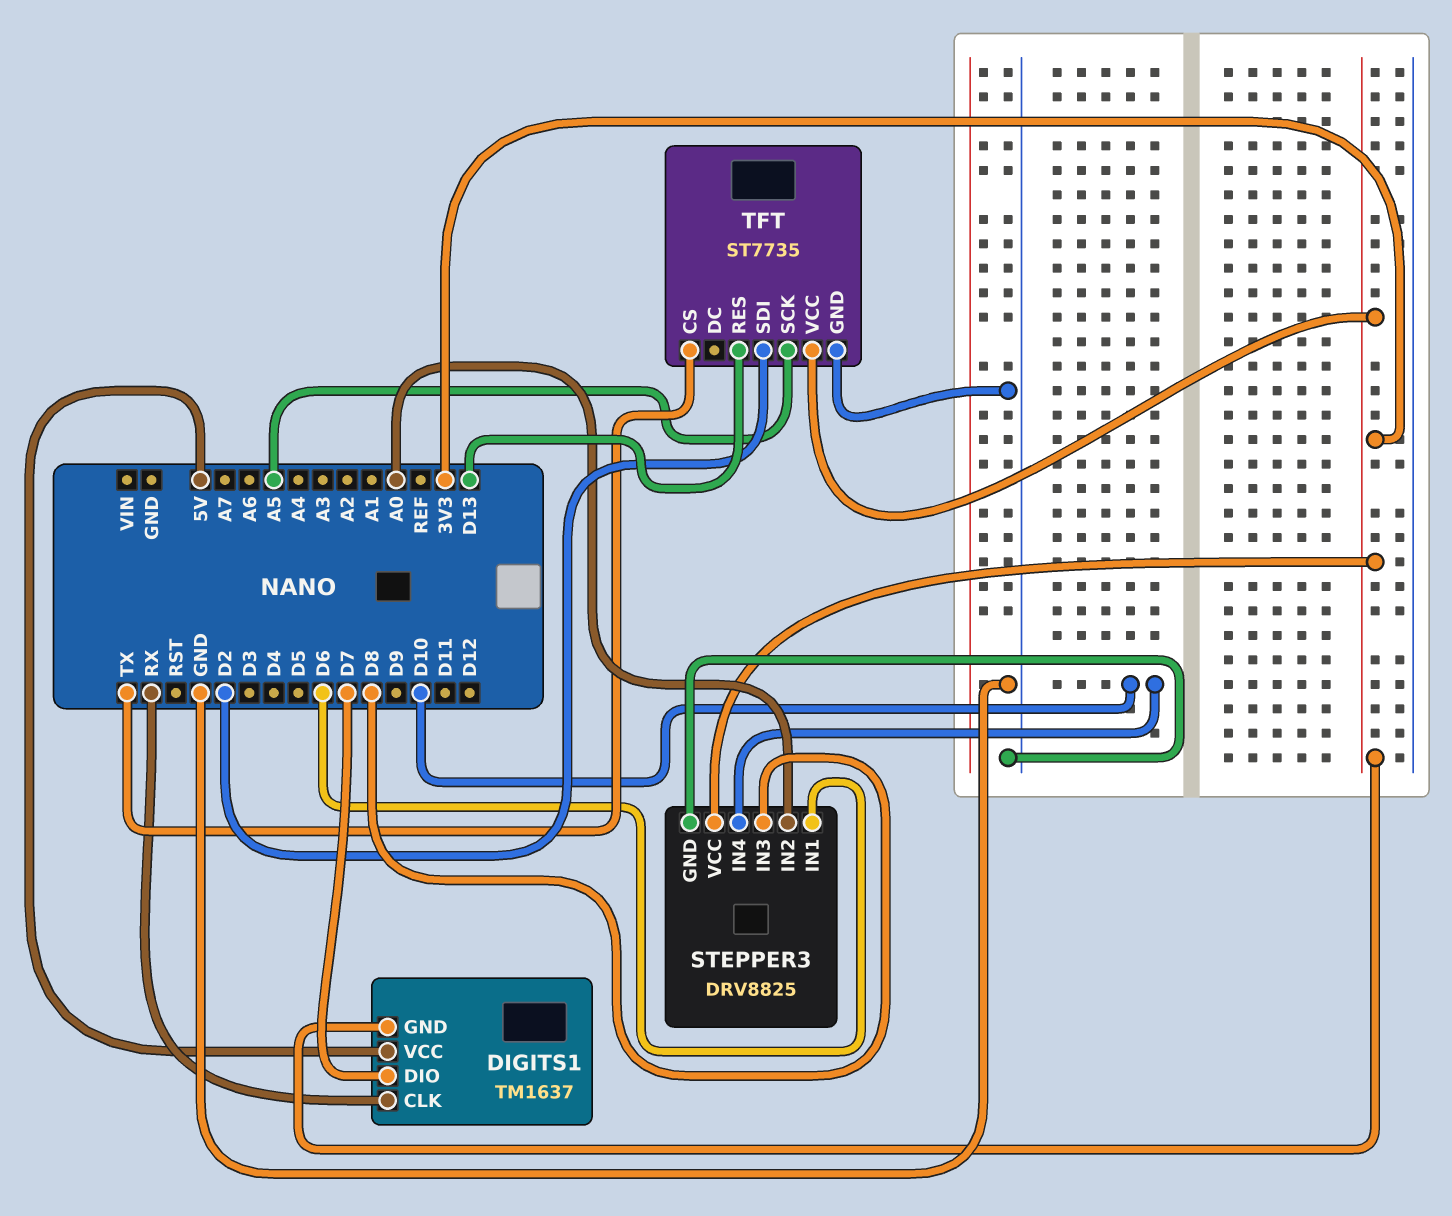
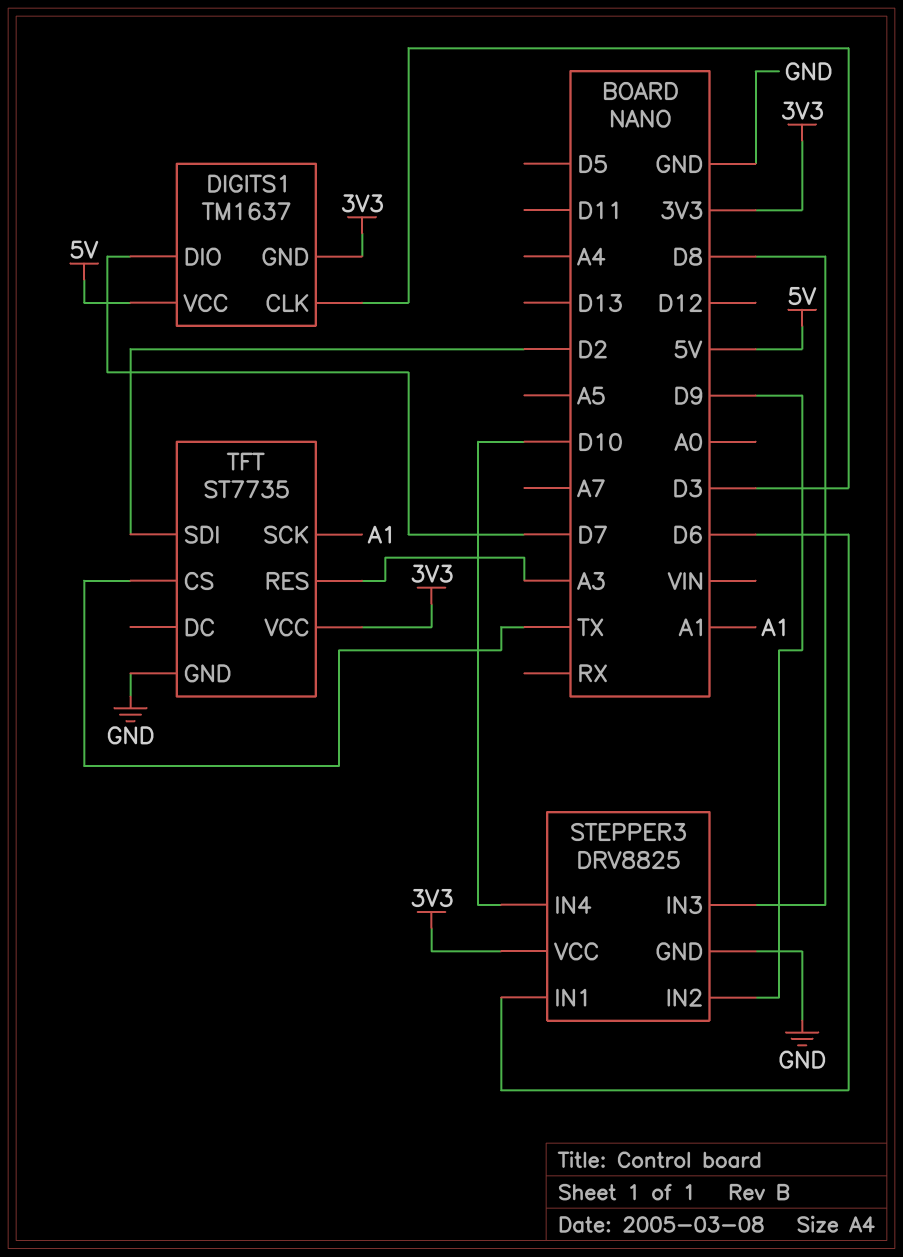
DIGITS1 pin CLK: RX -> D3
STEPPER3 pin IN2: A0 -> D9
TFT pin RES: D13 -> A3
TFT pin SCK: A5 -> A1

